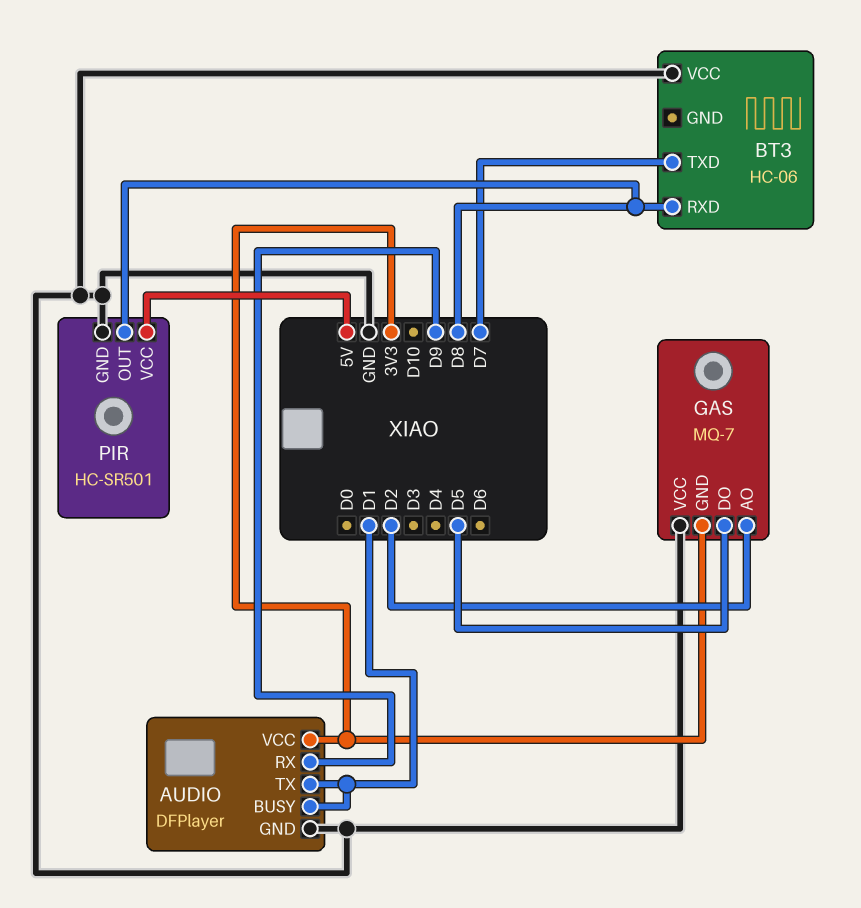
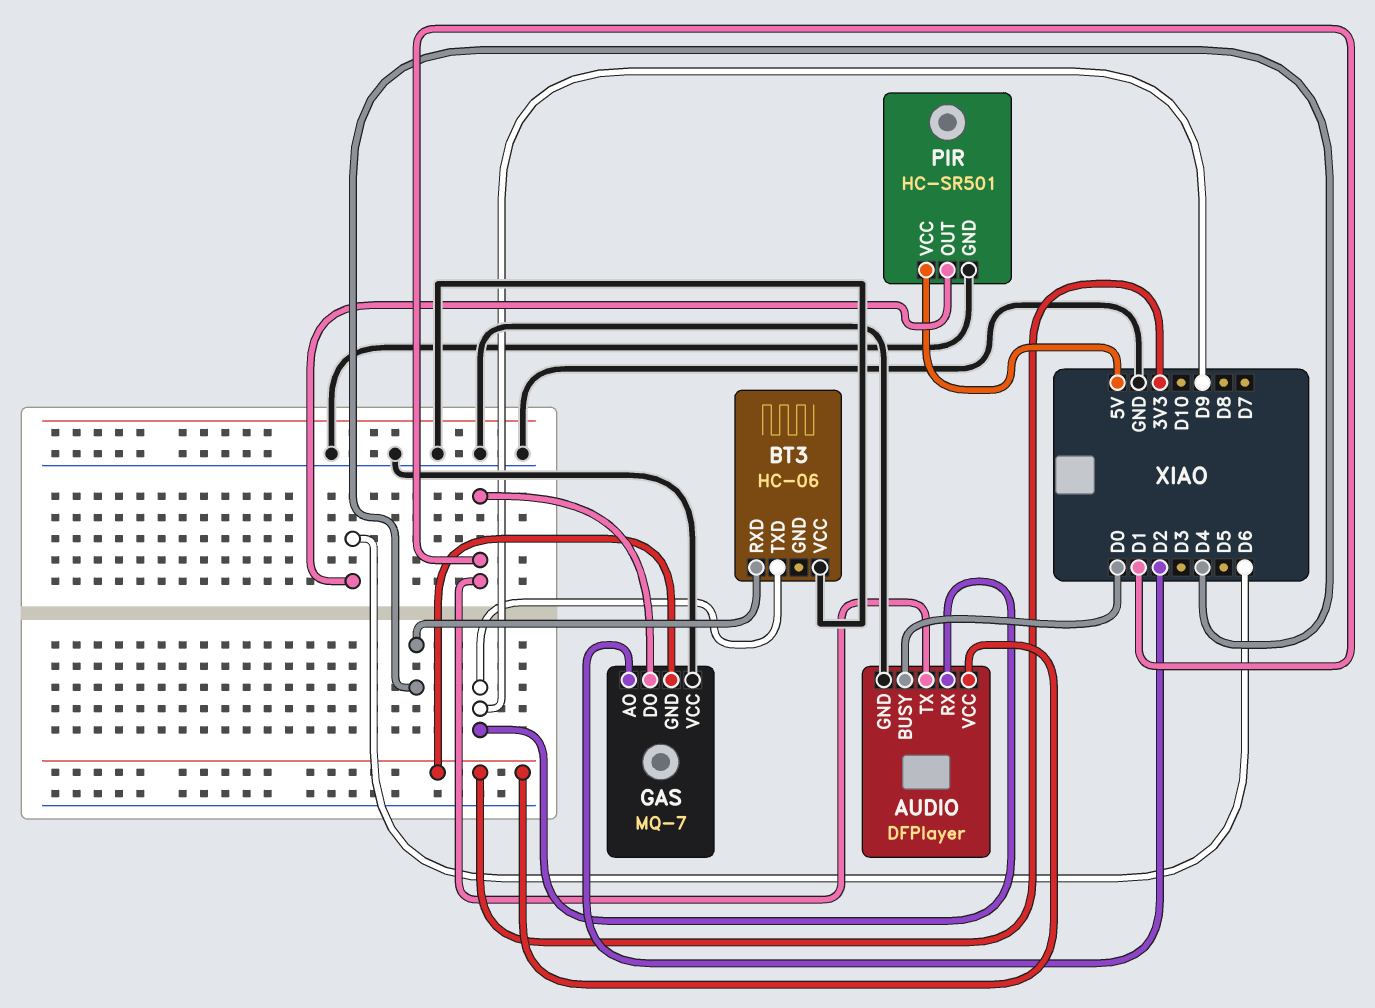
AUDIO pin BUSY: D1 -> D0
BT3 pin RXD: D8 -> D4
BT3 pin TXD: D7 -> D9
GAS pin DO: D5 -> D1
PIR pin OUT: D8 -> D6

